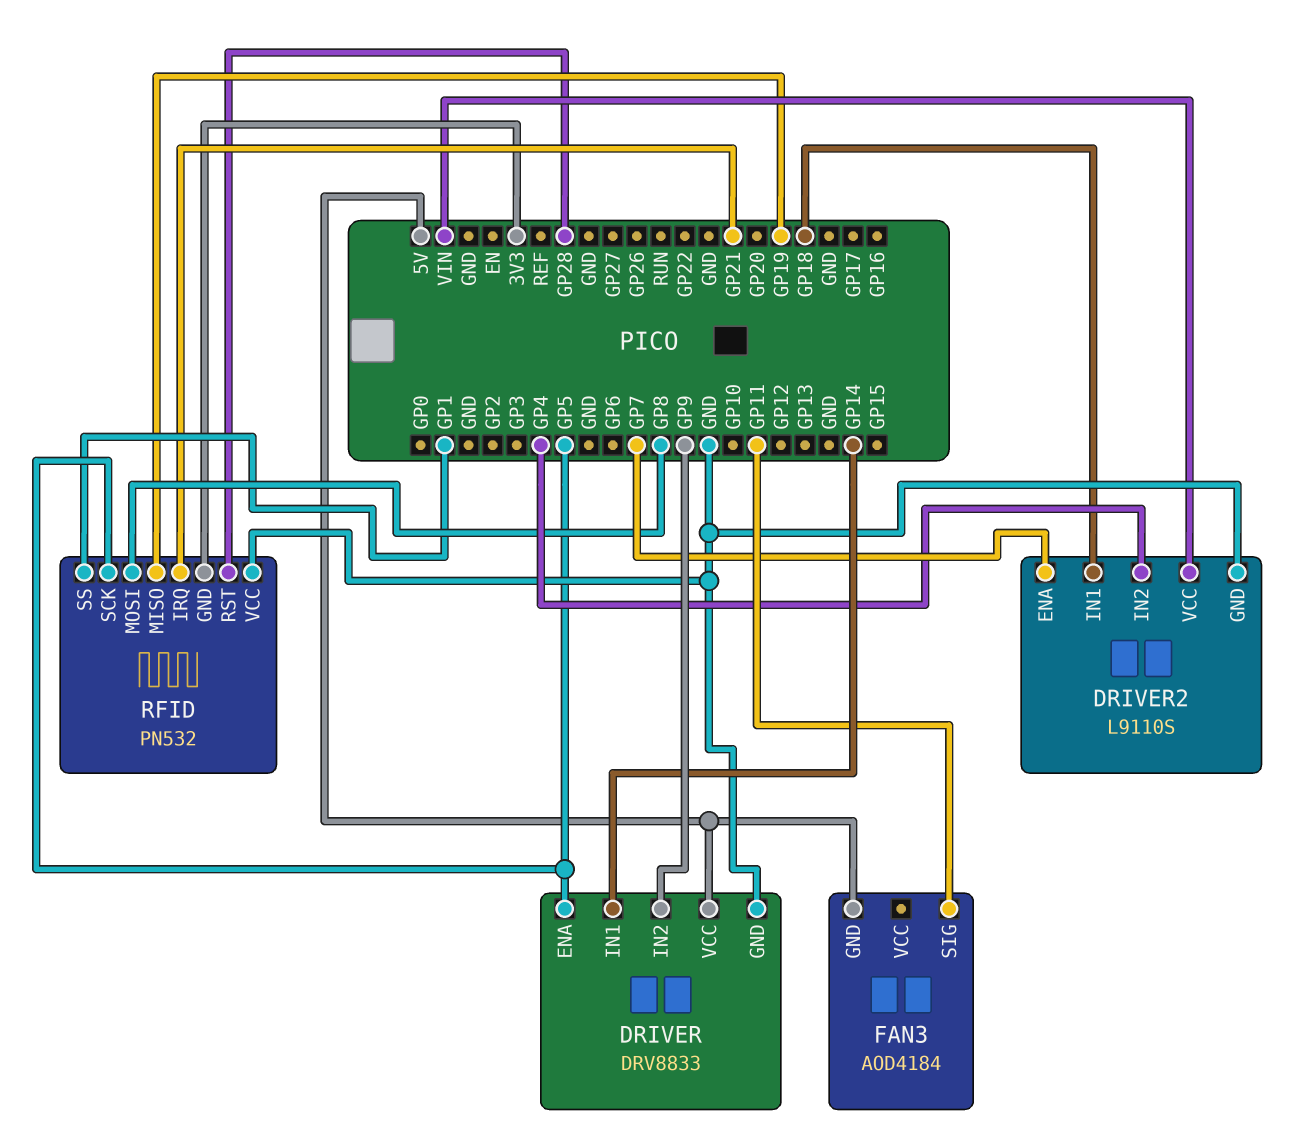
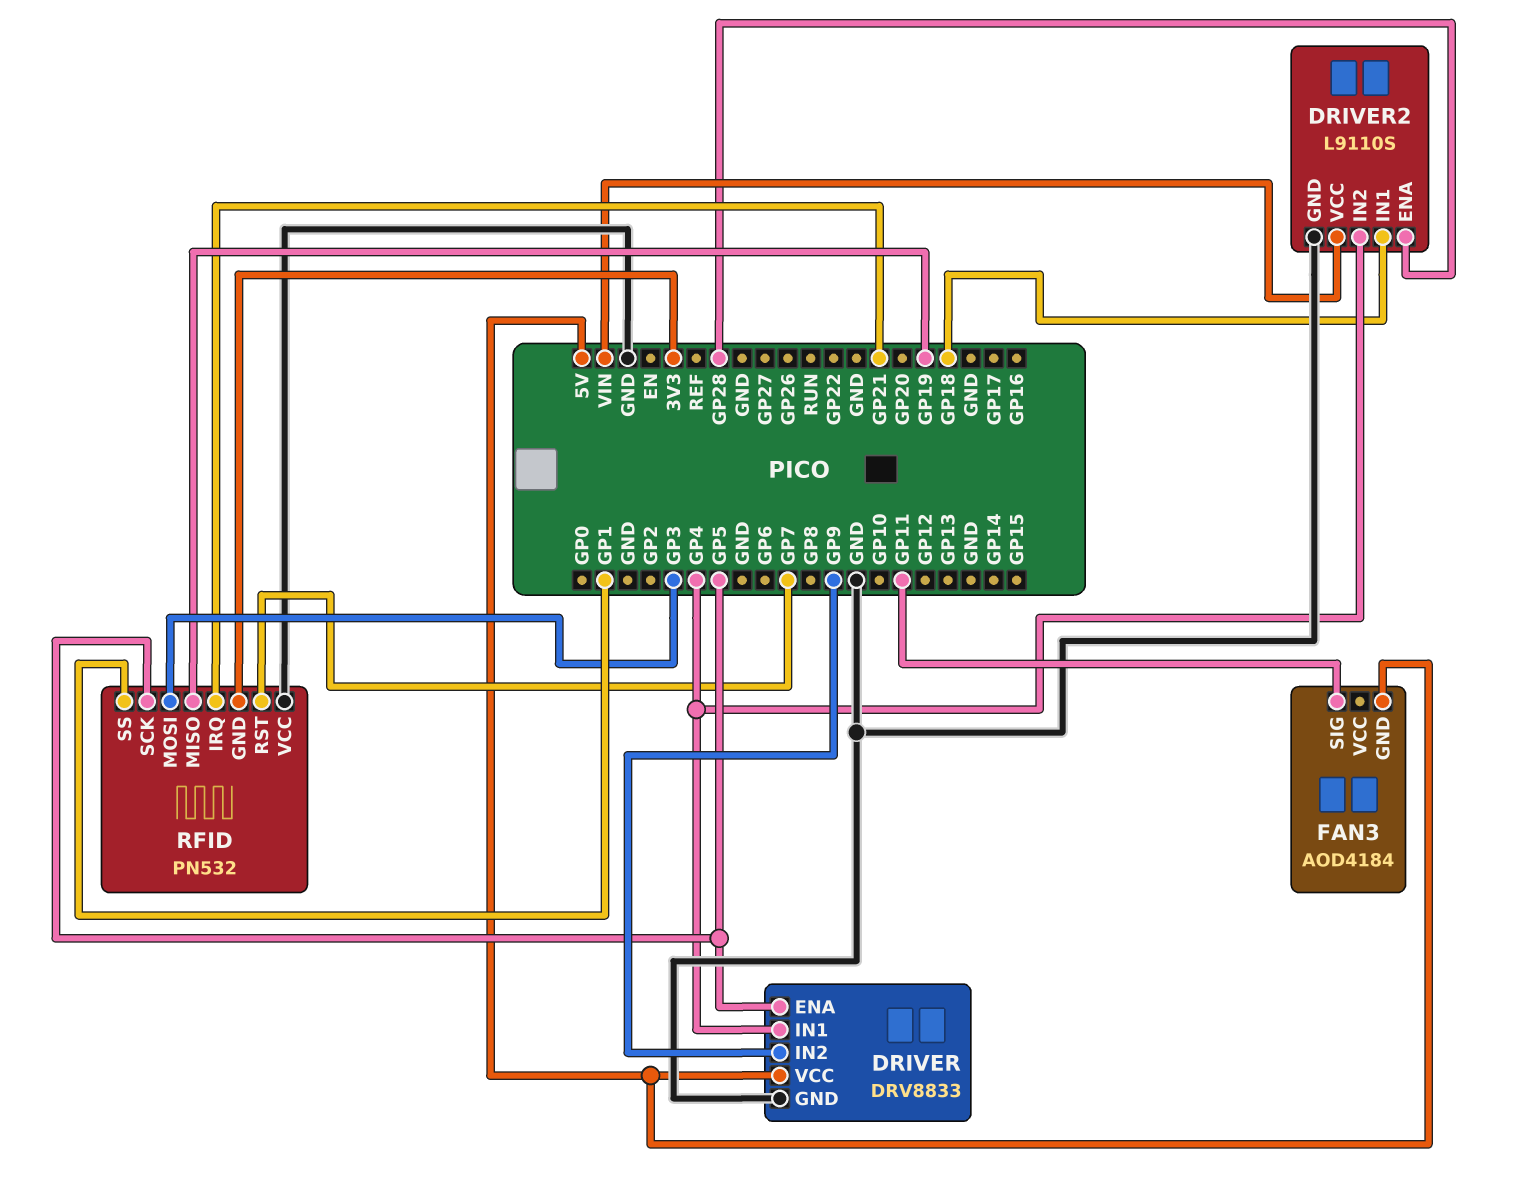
DRIVER pin IN1: GP14 -> GP4
DRIVER2 pin ENA: GP7 -> GP28
RFID pin MOSI: GP8 -> GP3
RFID pin RST: GP28 -> GP7

